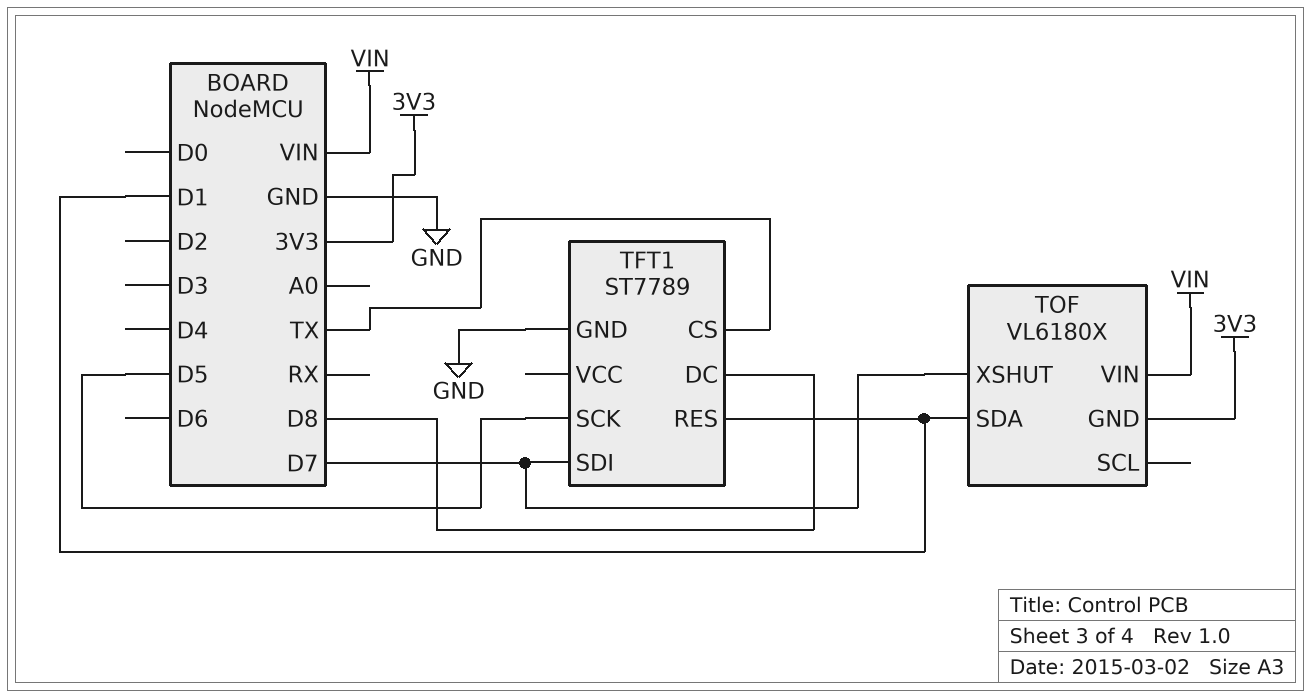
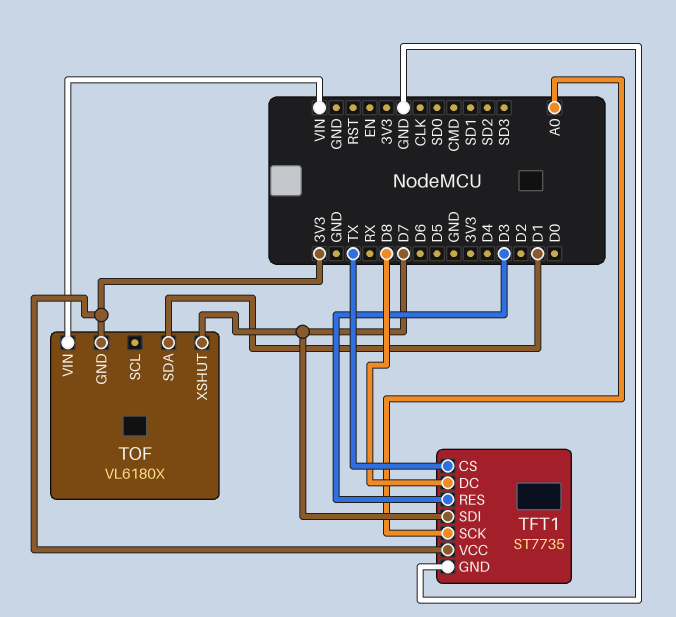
TFT1: ST7789 -> ST7735
TFT1 pin RES: D1 -> D3
TFT1 pin SCK: D5 -> A0
TFT1 pin VCC: none -> 3V3

